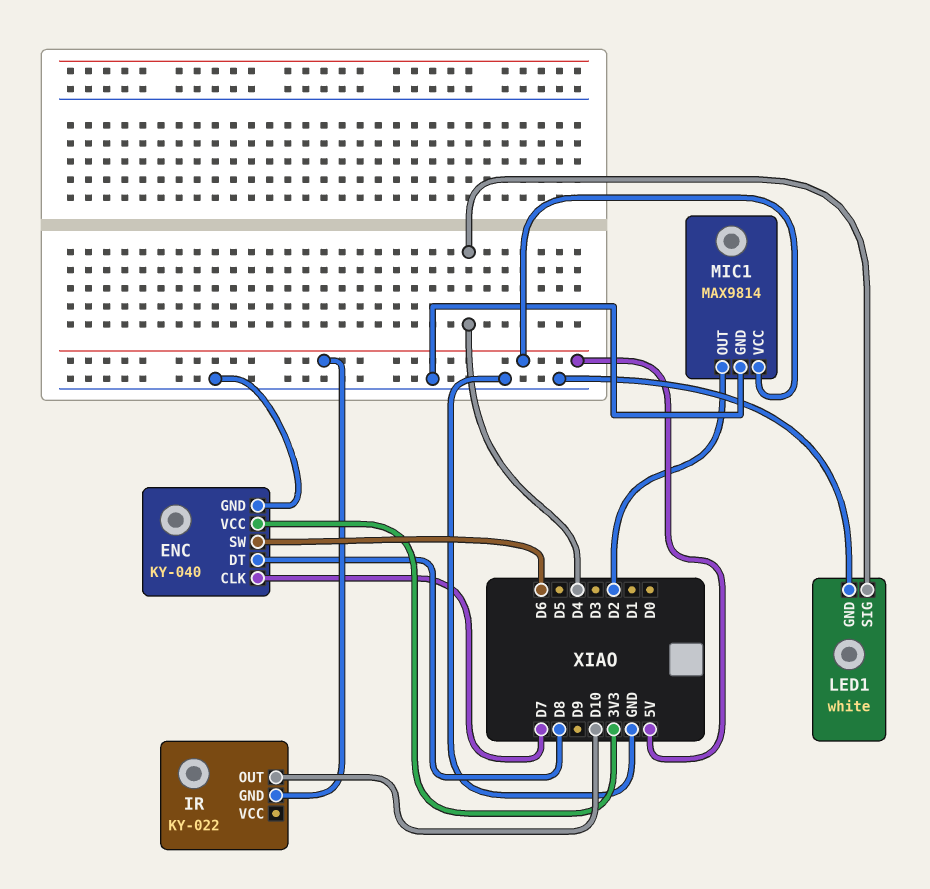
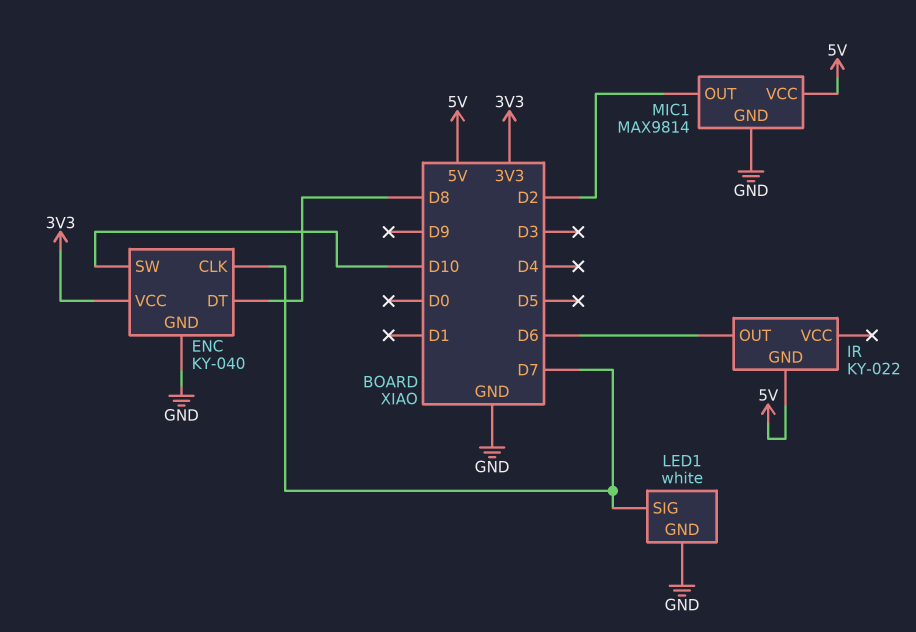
ENC pin SW: D6 -> D10
IR pin OUT: D10 -> D6
LED1 pin SIG: D4 -> D7

